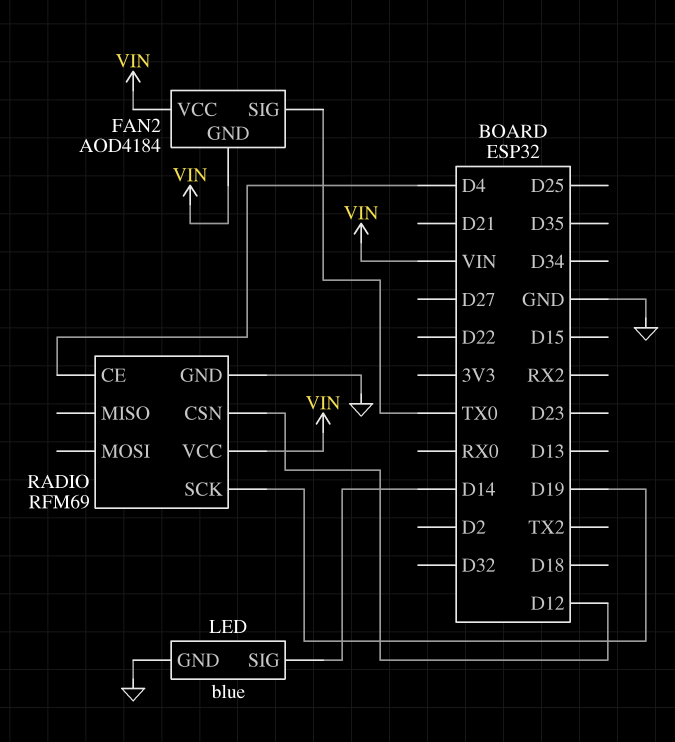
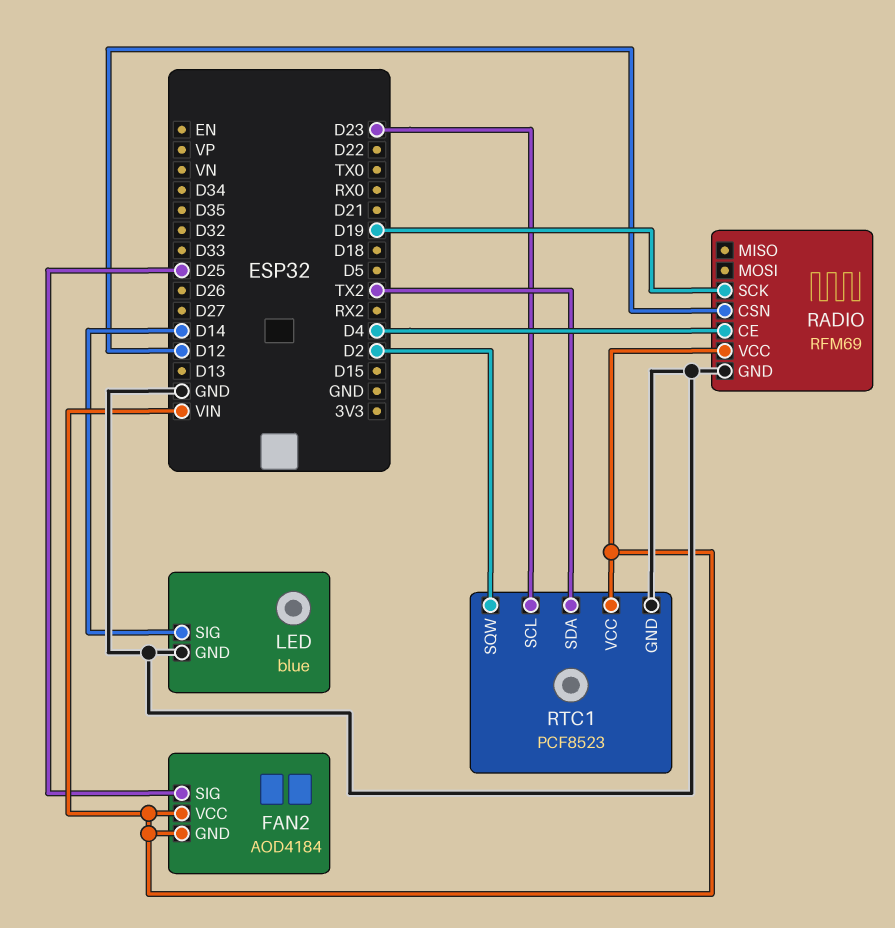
FAN2 pin SIG: TX0 -> D25
RTC1: none -> PCF8523
RTC1 pin GND: none -> GND
RTC1 pin SCL: none -> D23
RTC1 pin SDA: none -> TX2
RTC1 pin SQW: none -> D2
RTC1 pin VCC: none -> VIN

